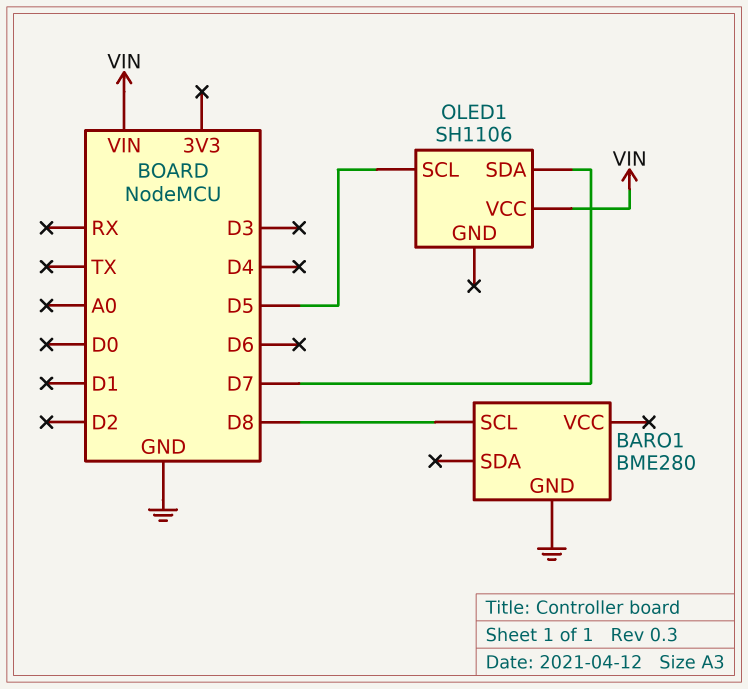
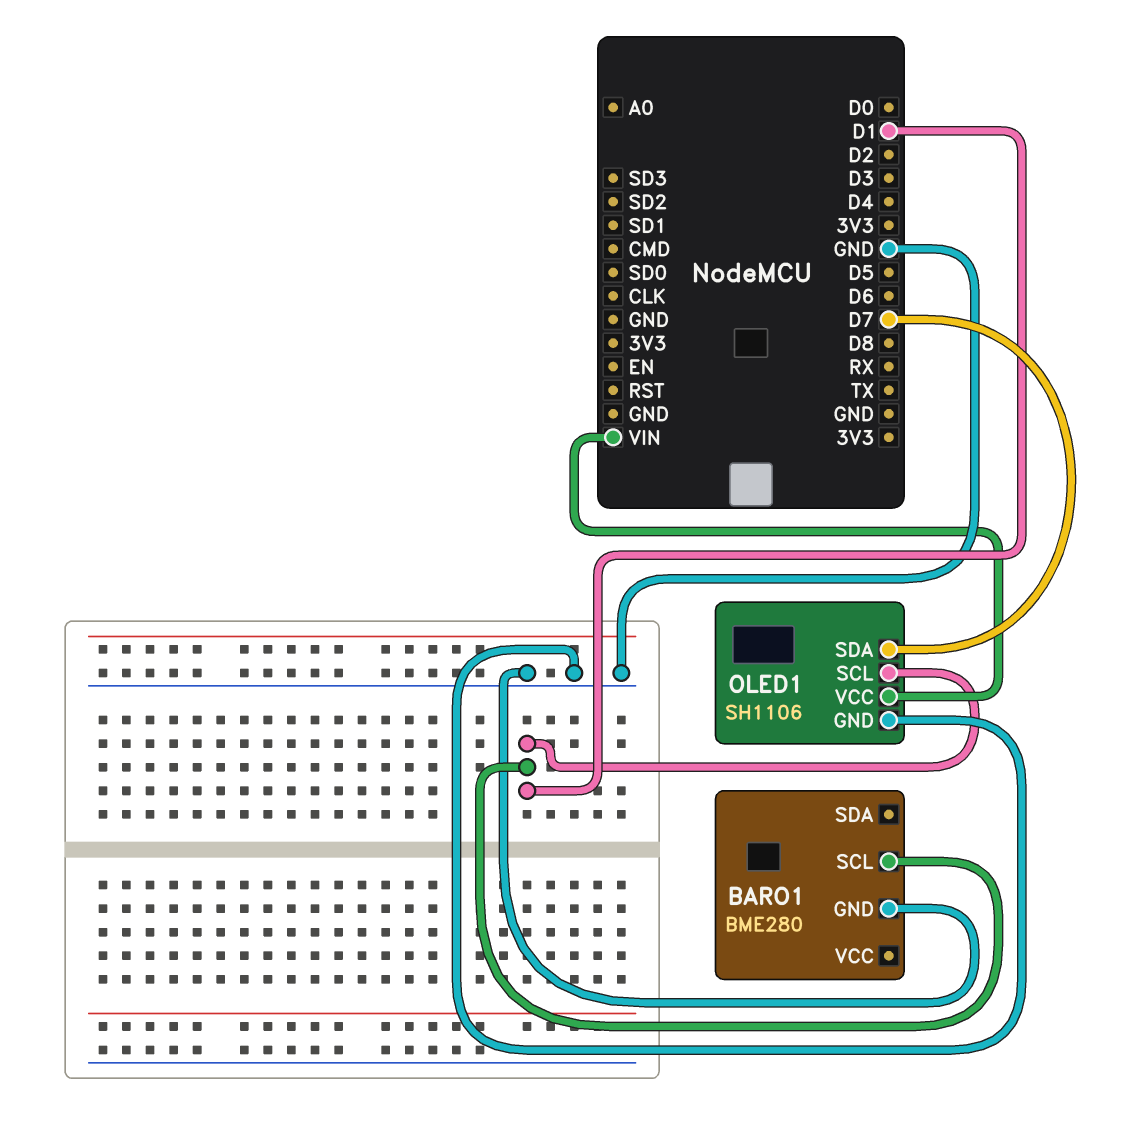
BARO1 pin SCL: D8 -> D1
OLED1 pin GND: none -> GND
OLED1 pin SCL: D5 -> D1

